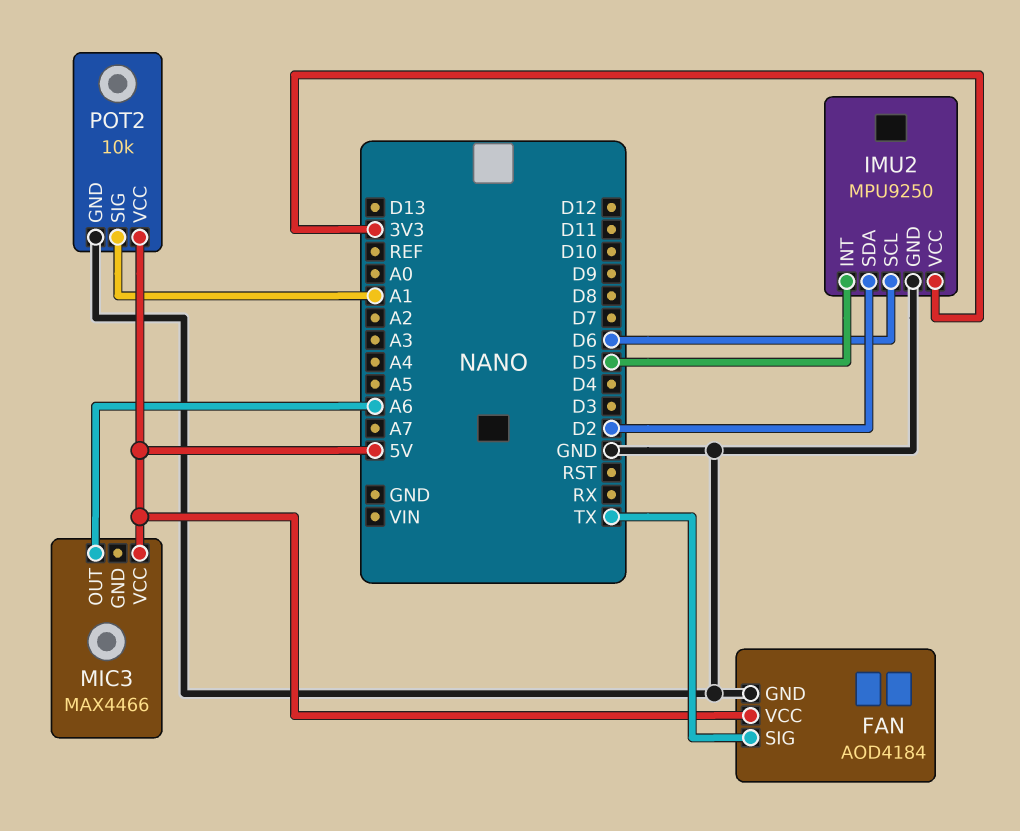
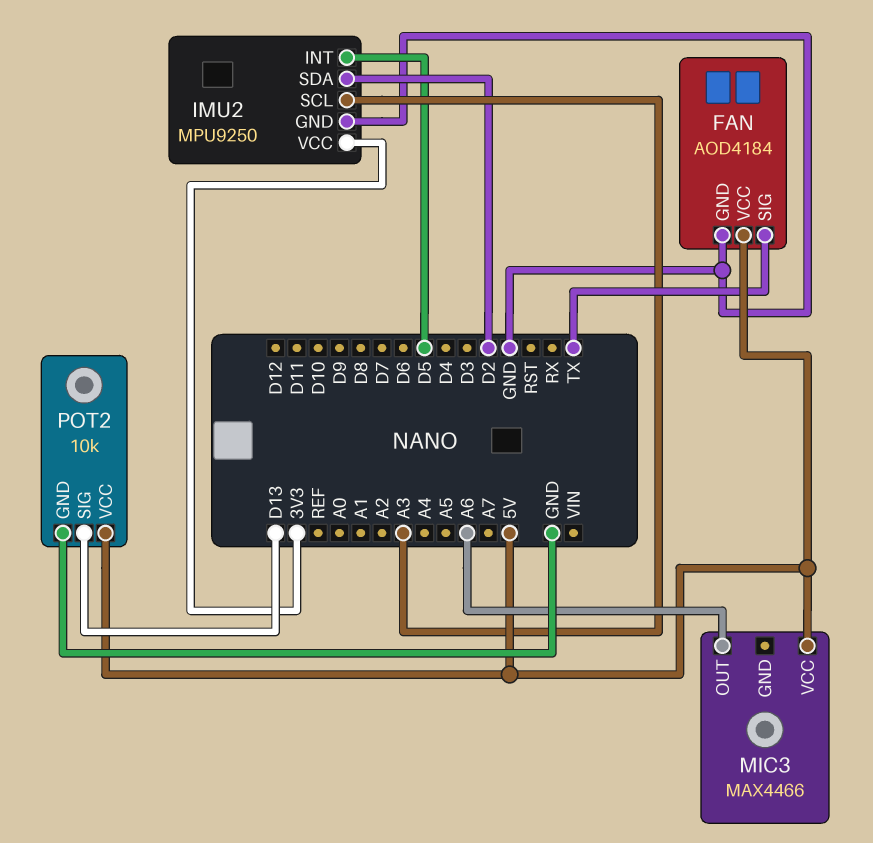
IMU2 pin SCL: D6 -> A3
POT2 pin SIG: A1 -> D13

